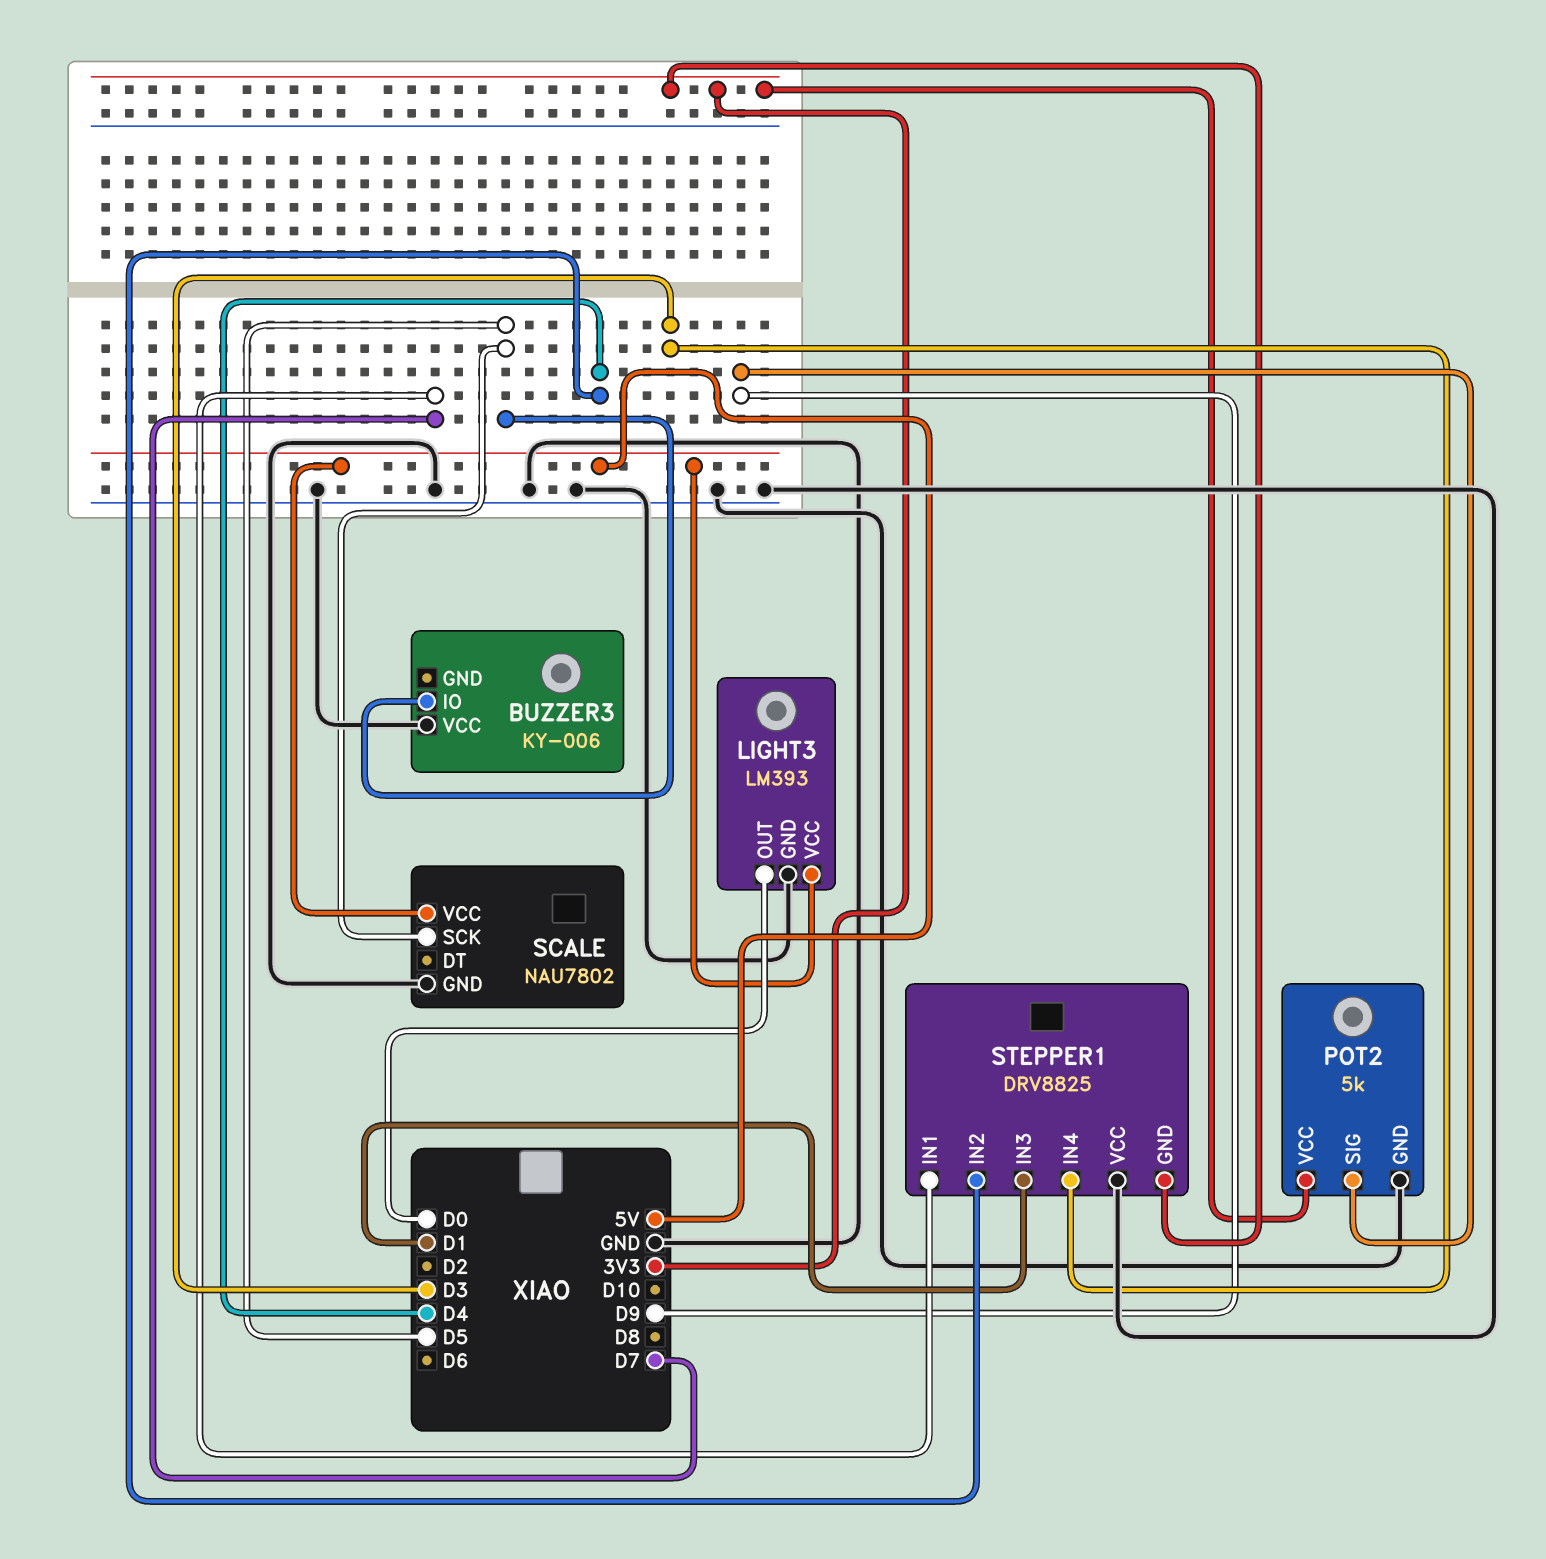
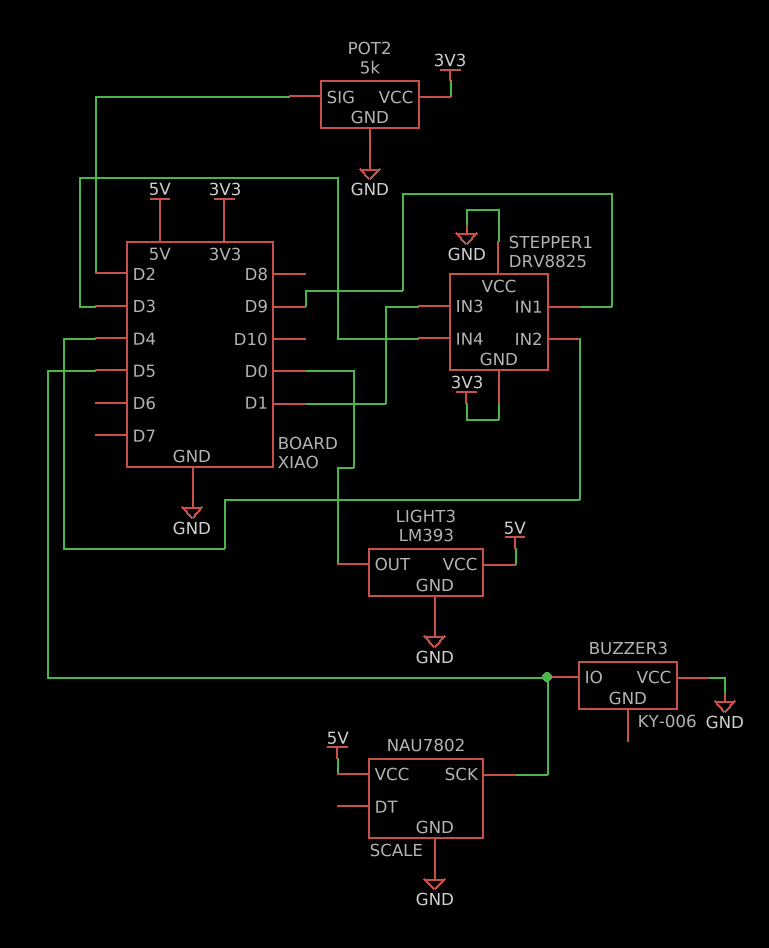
POT2 pin SIG: D9 -> D2
STEPPER1 pin IN1: D7 -> D9

